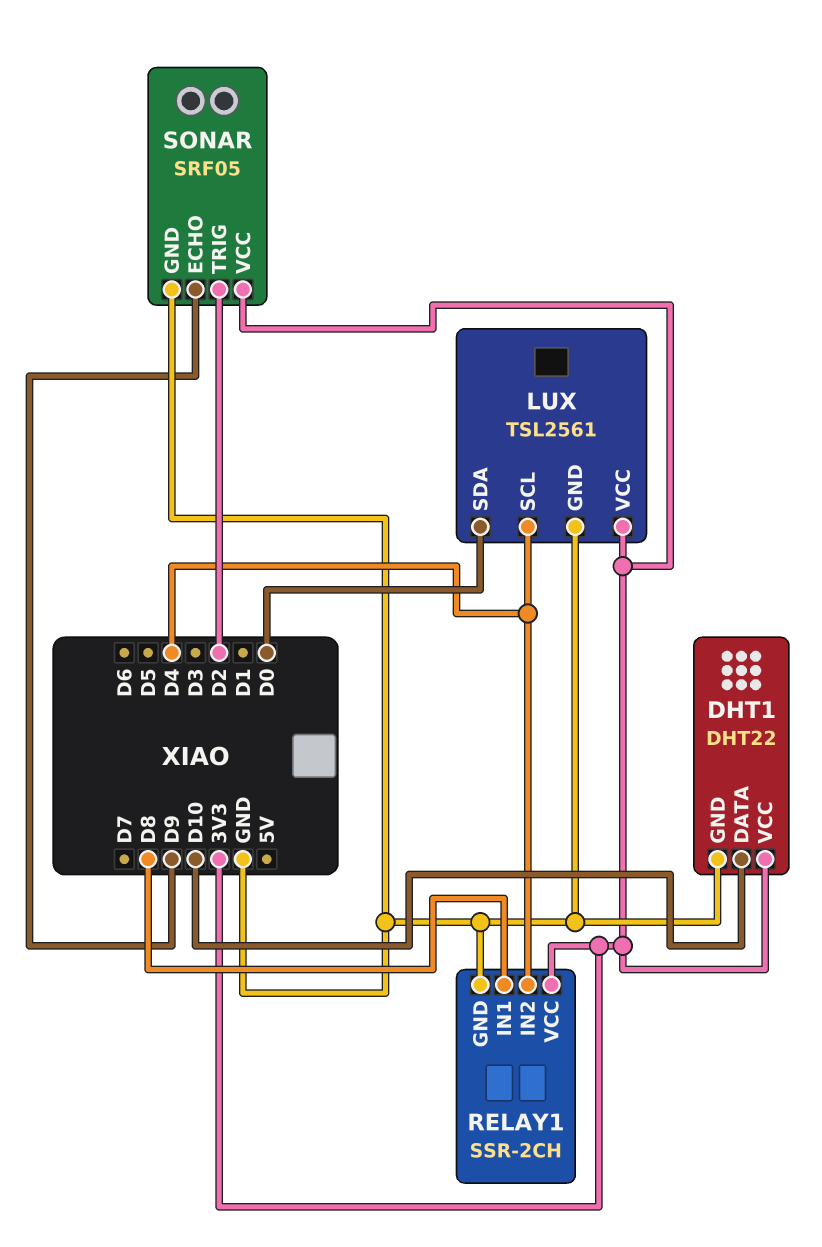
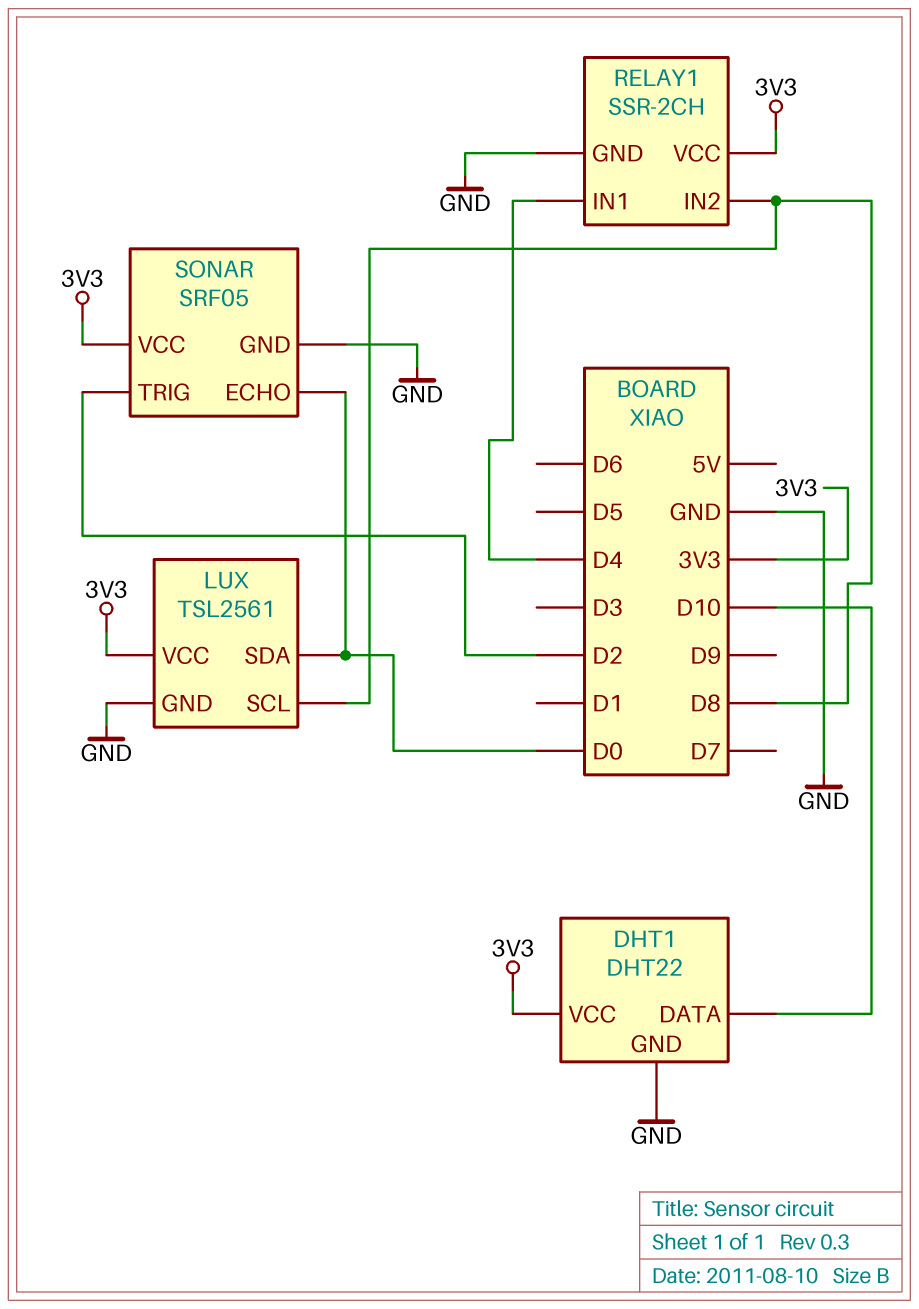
LUX pin SCL: D4 -> D8
RELAY1 pin IN1: D8 -> D4
RELAY1 pin IN2: D4 -> D8
SONAR pin ECHO: D9 -> D0

